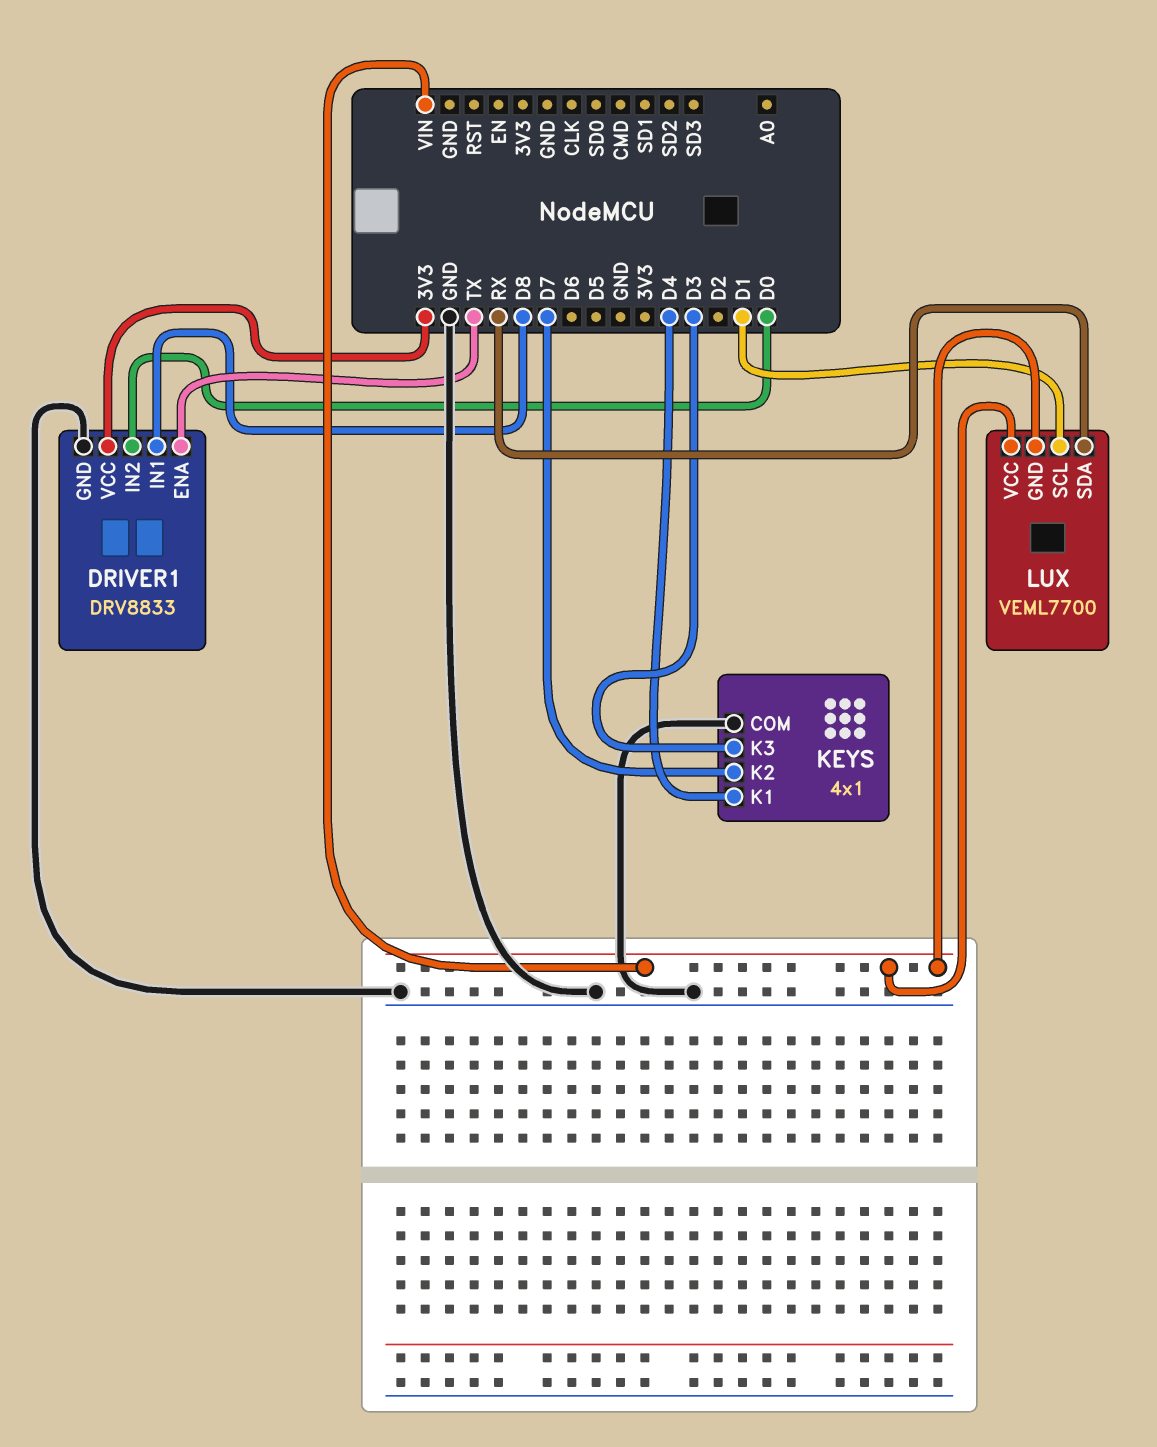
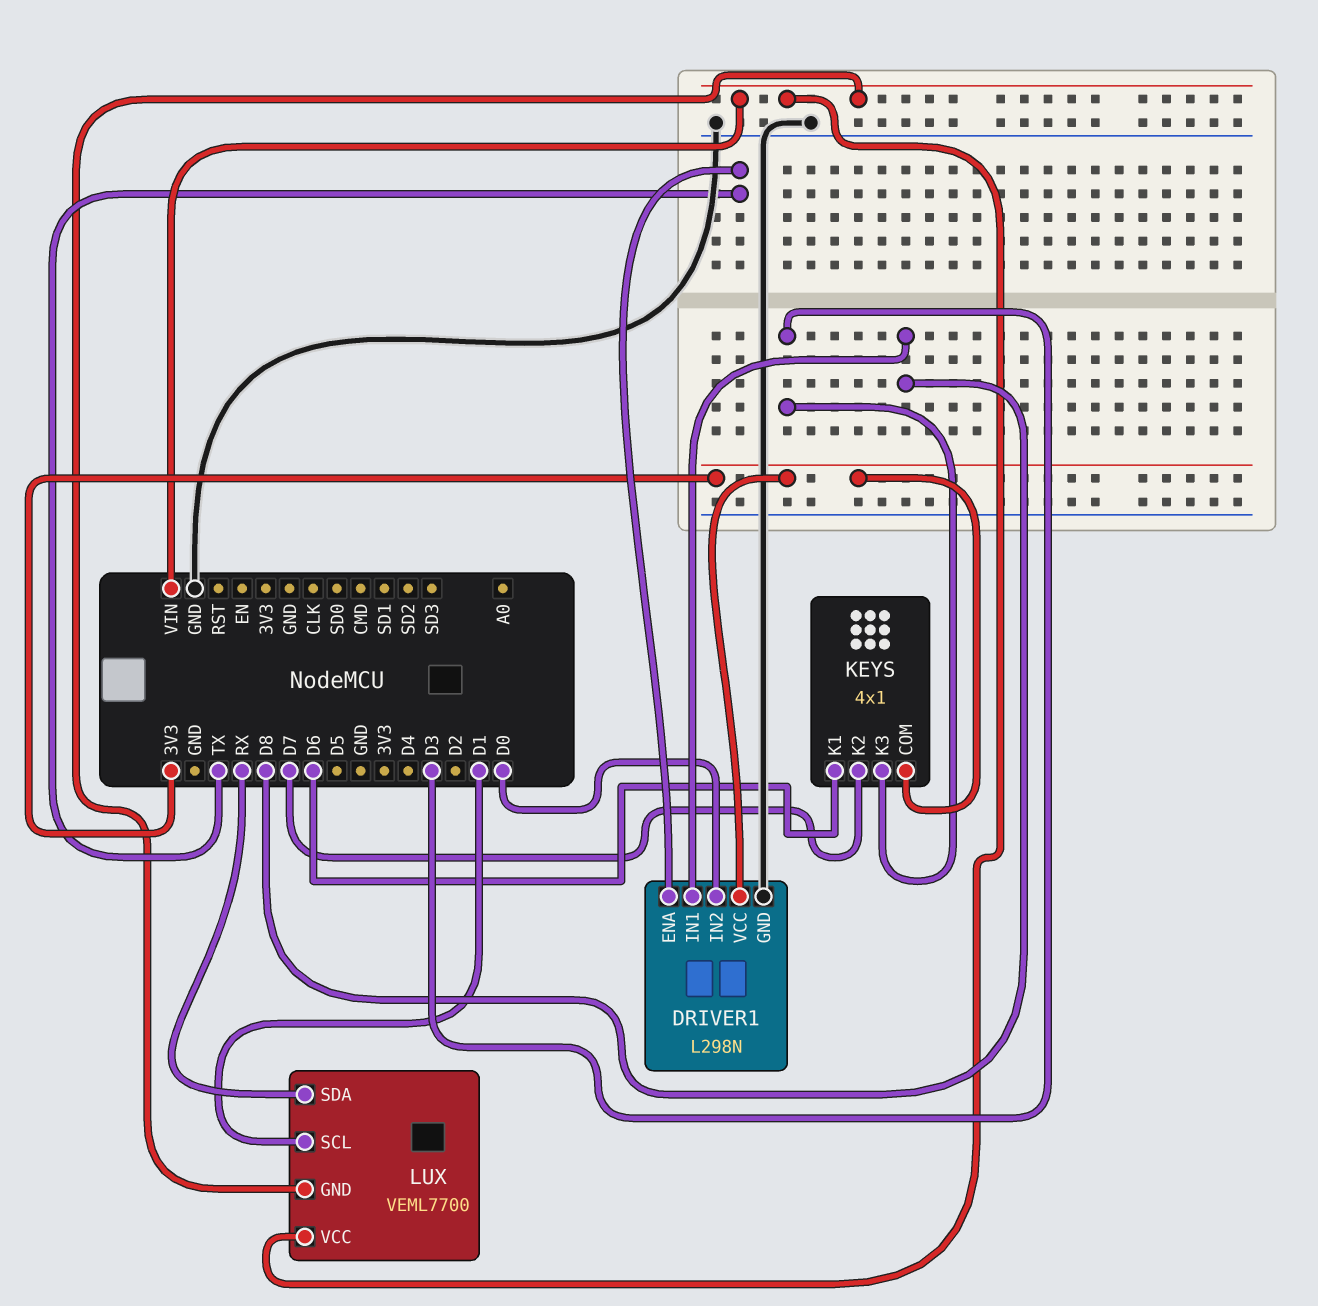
DRIVER1: DRV8833 -> L298N
KEYS pin COM: GND -> 3V3
KEYS pin K1: D4 -> D6

